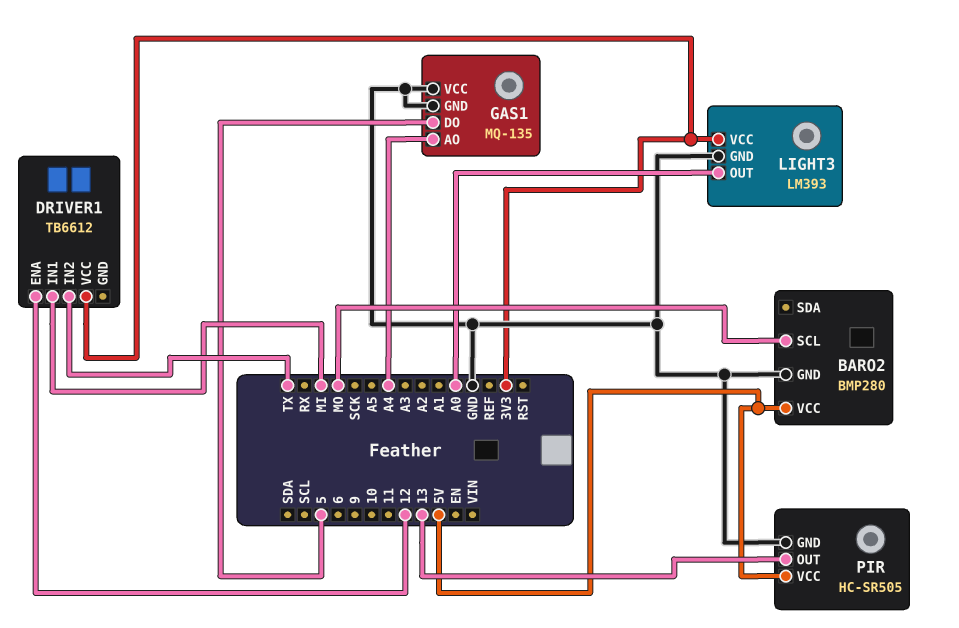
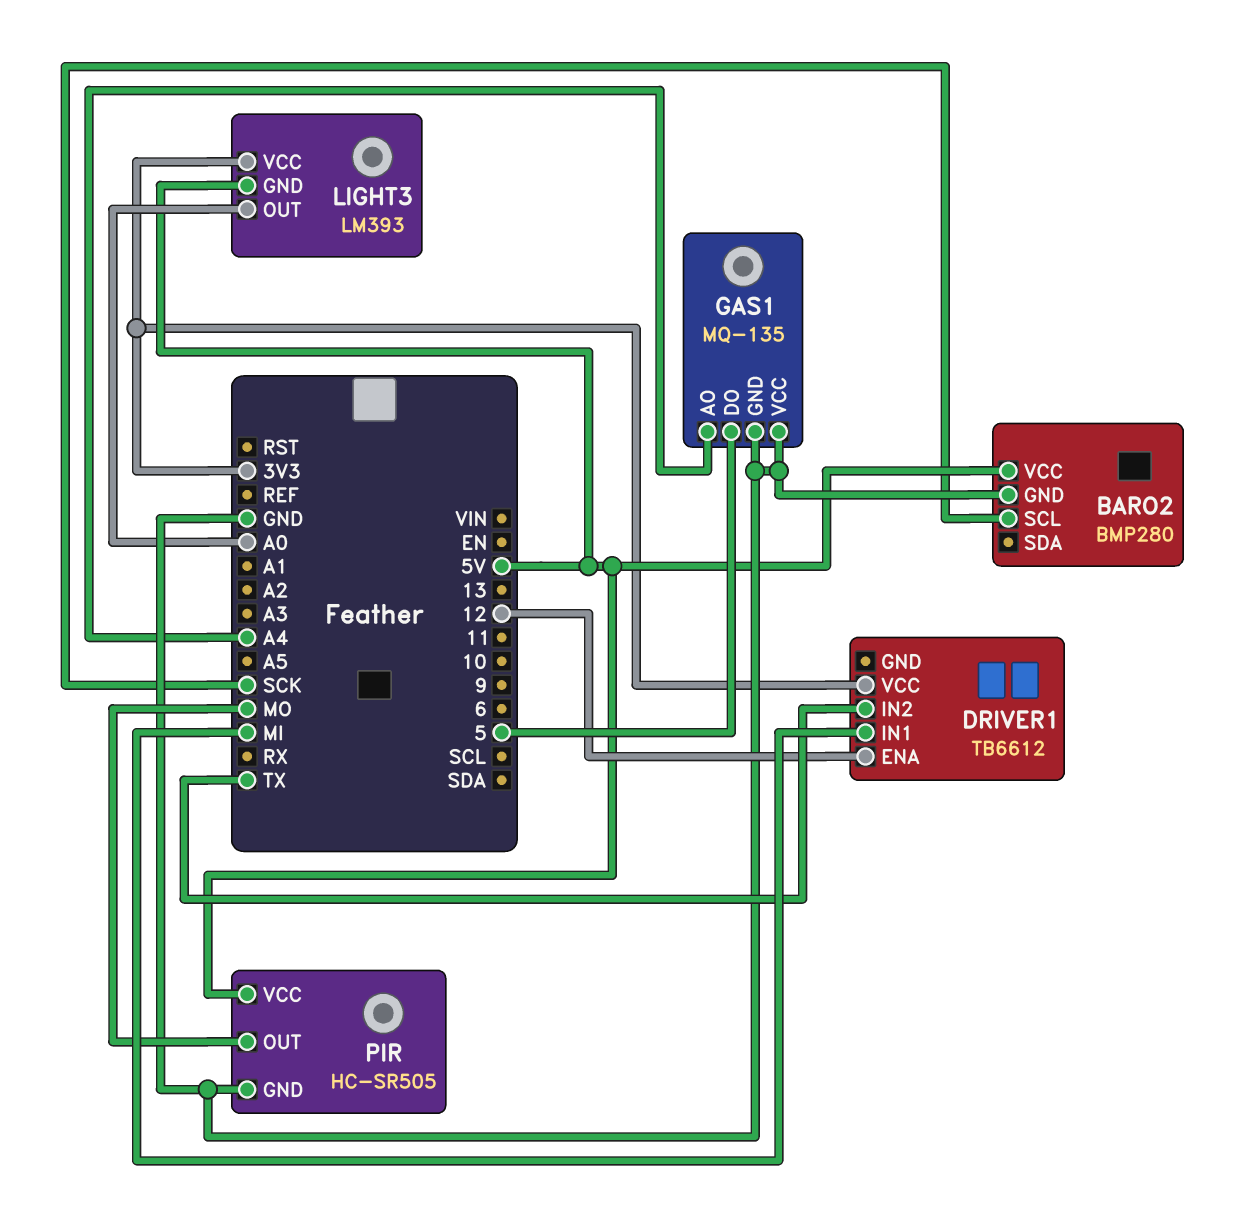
BARO2 pin SCL: MO -> SCK
LIGHT3 pin GND: GND -> 5V
PIR pin OUT: 13 -> MO

